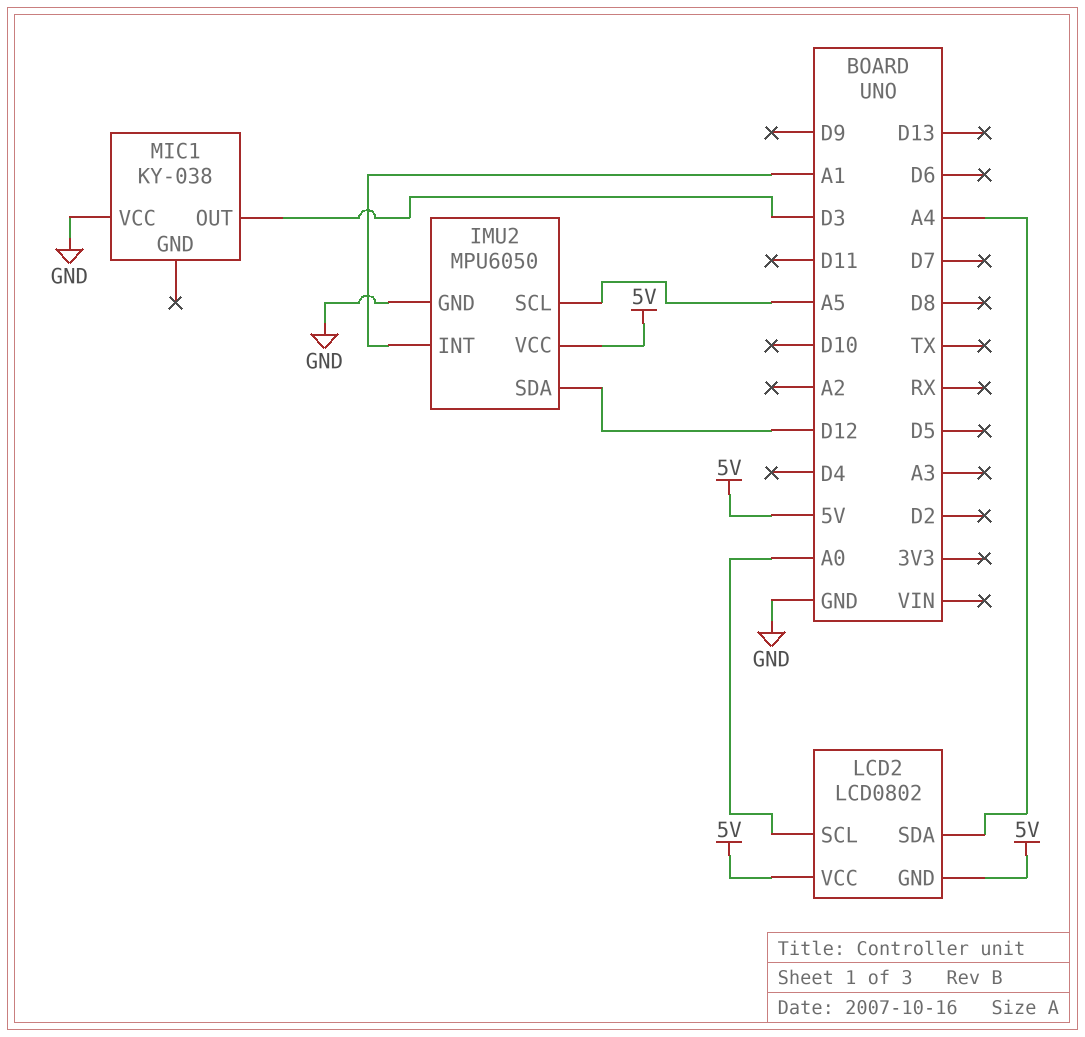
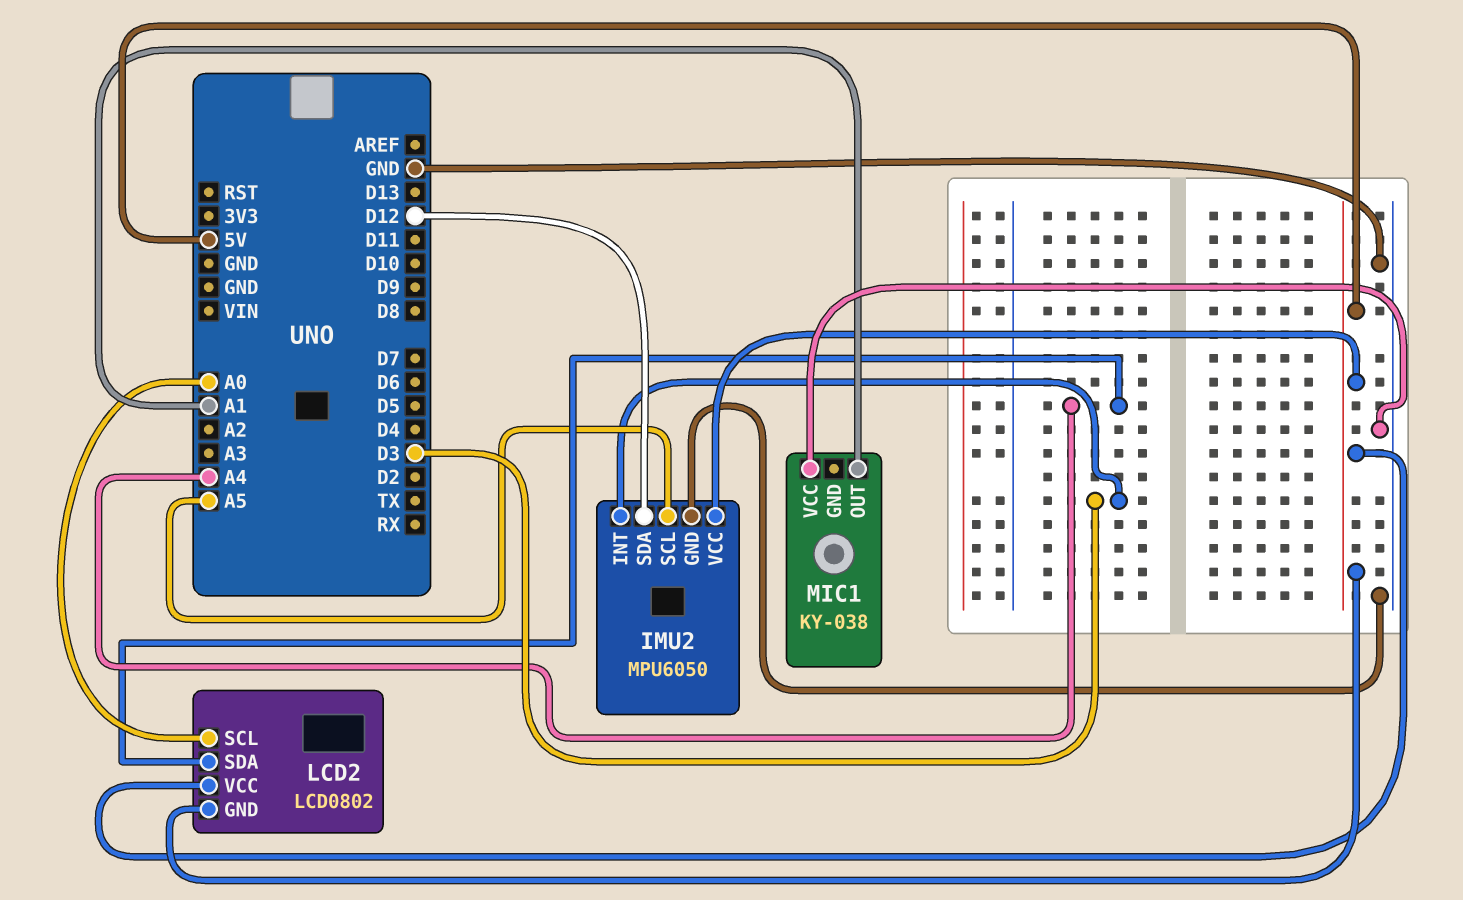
IMU2 pin INT: A1 -> D3
MIC1 pin OUT: D3 -> A1

